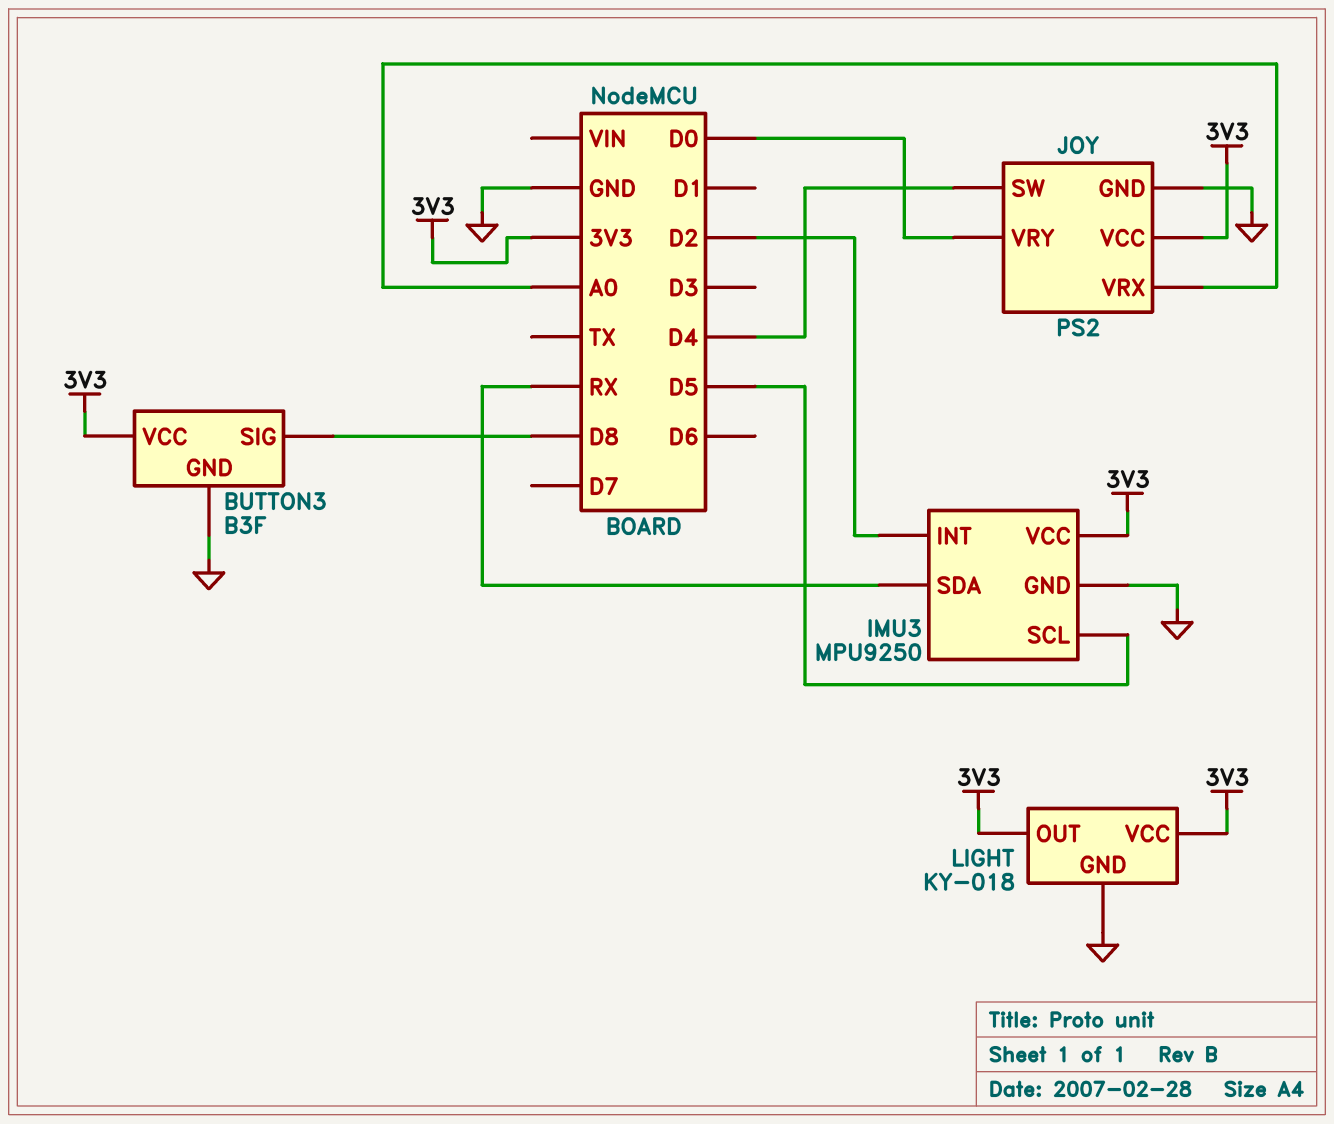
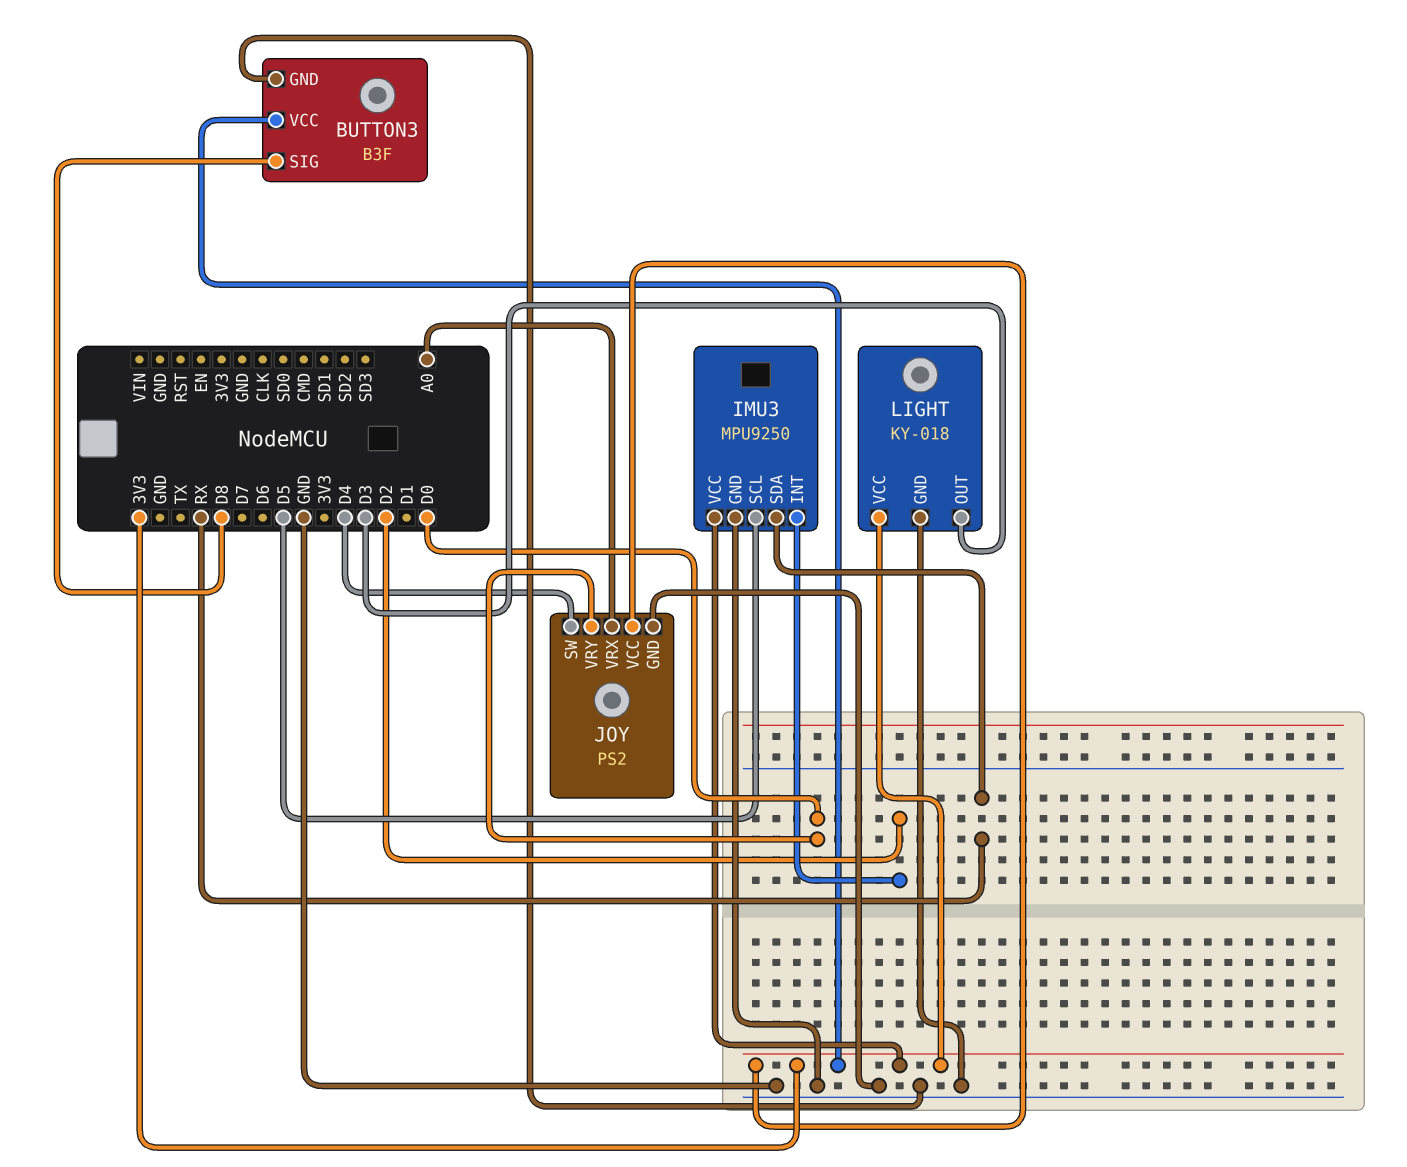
LIGHT pin OUT: 3V3 -> D3

